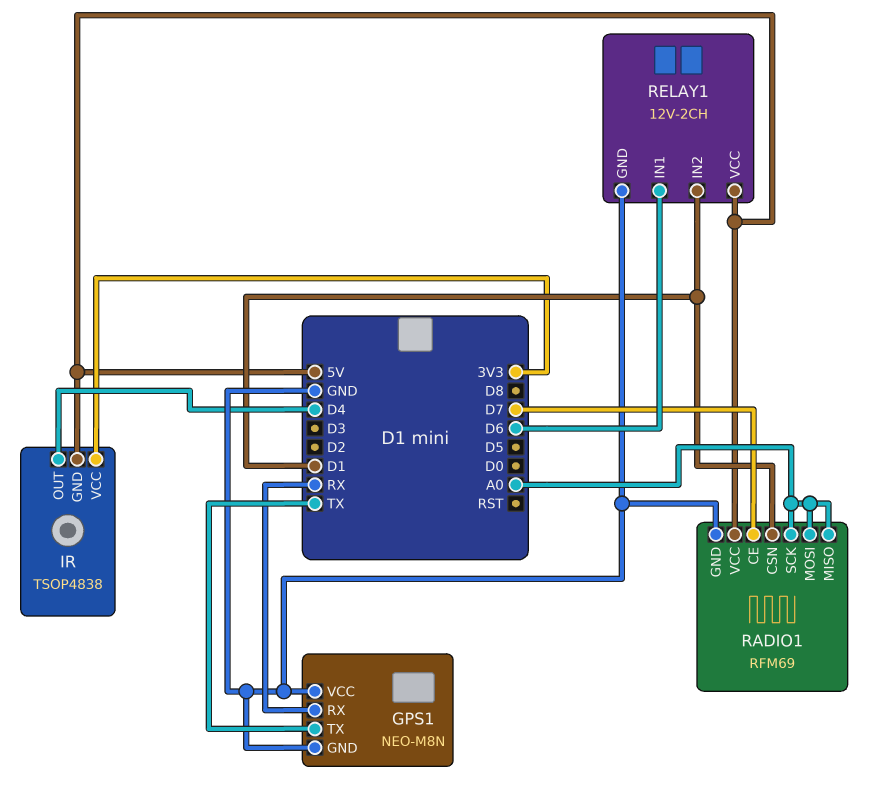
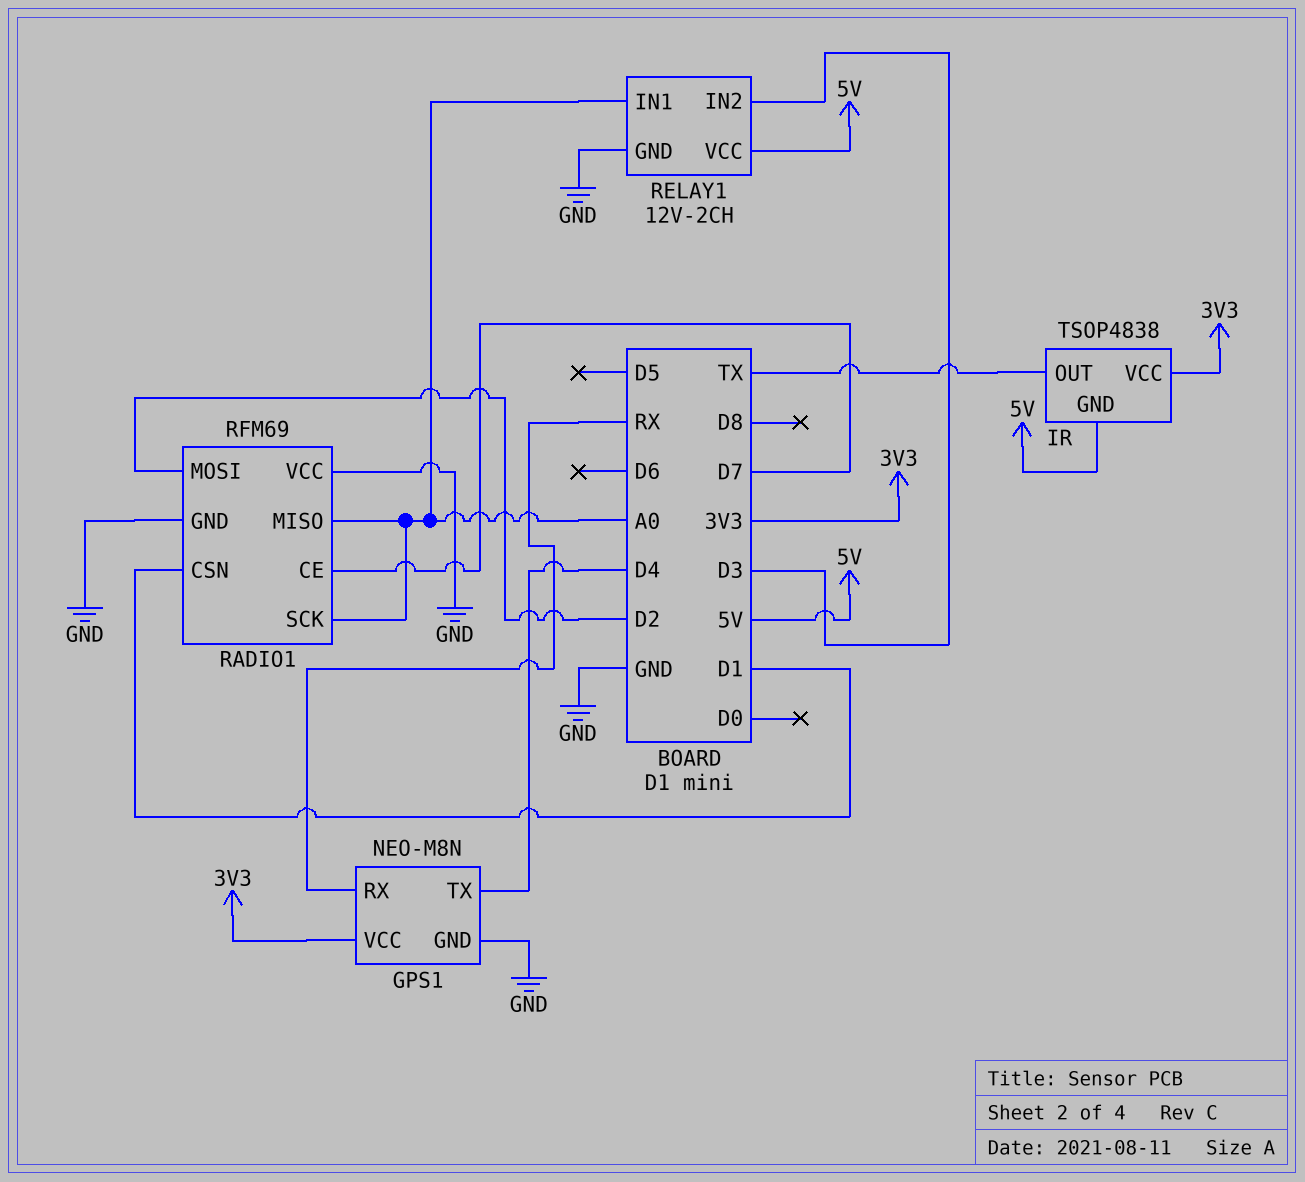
GPS1 pin TX: TX -> D4
GPS1 pin VCC: GND -> 3V3
IR pin OUT: D4 -> TX
RADIO1 pin MOSI: A0 -> D2
RADIO1 pin VCC: 5V -> GND
RELAY1 pin IN1: D6 -> A0
RELAY1 pin IN2: D1 -> D3

